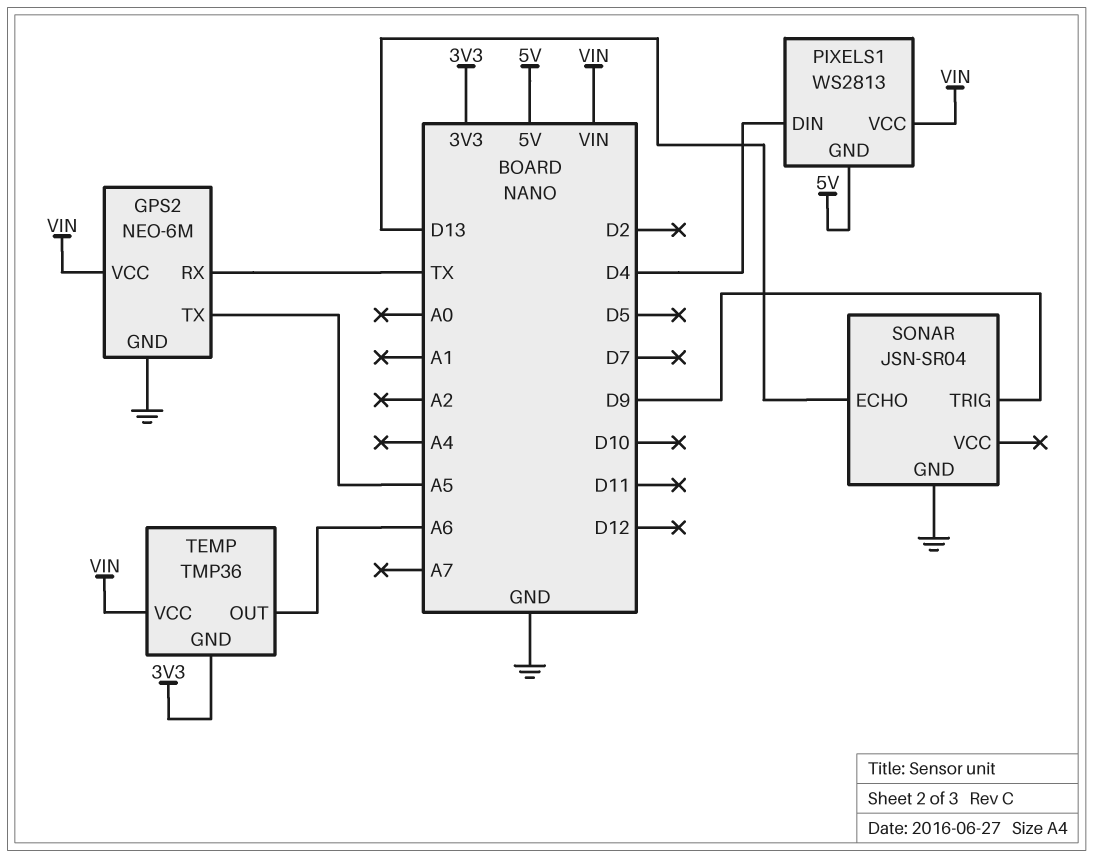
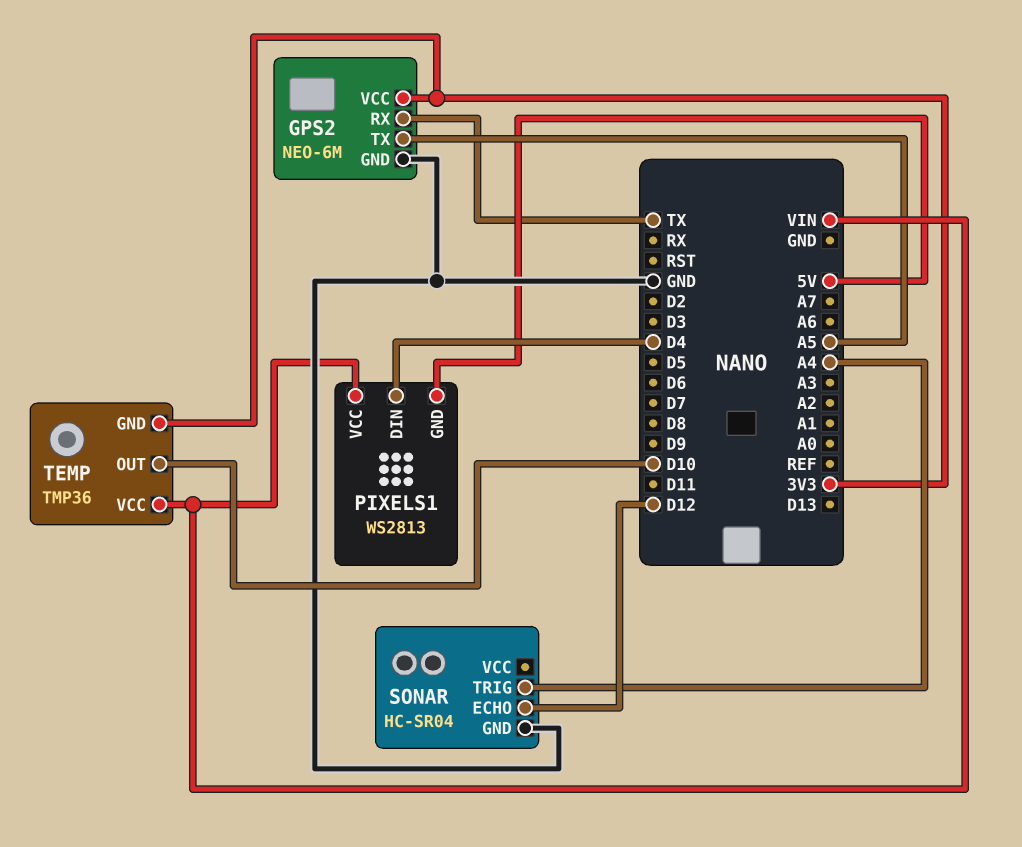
GPS2 pin VCC: VIN -> 3V3
SONAR: JSN-SR04 -> HC-SR04
SONAR pin ECHO: D13 -> D12
SONAR pin TRIG: D9 -> A4
TEMP pin OUT: A6 -> D10

